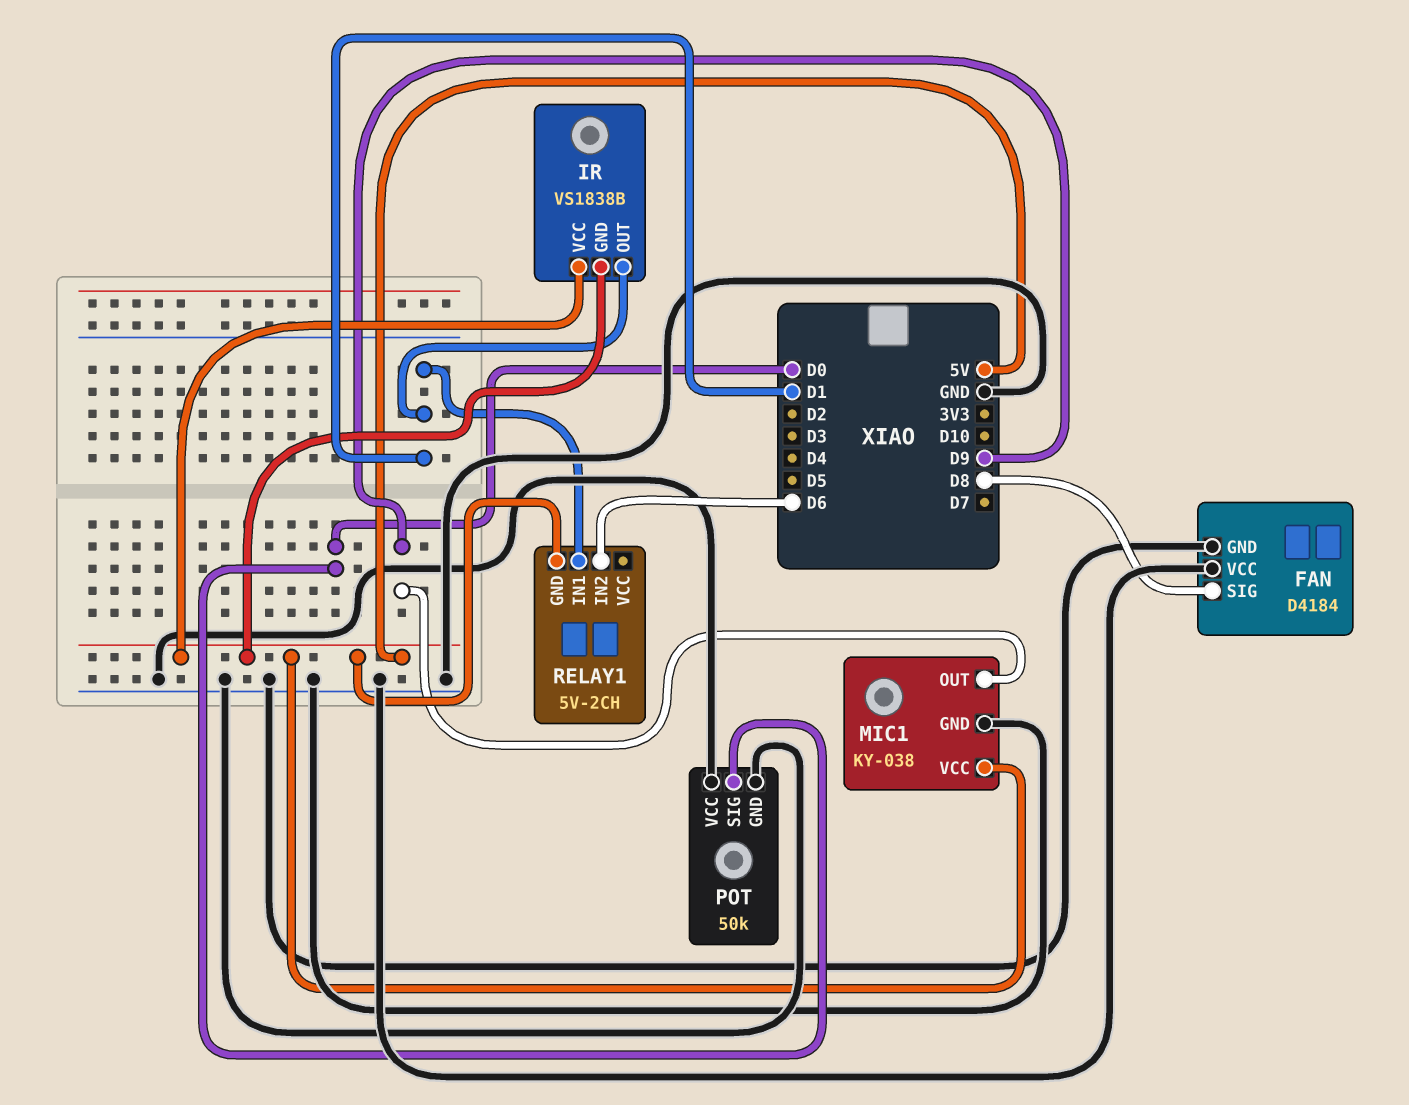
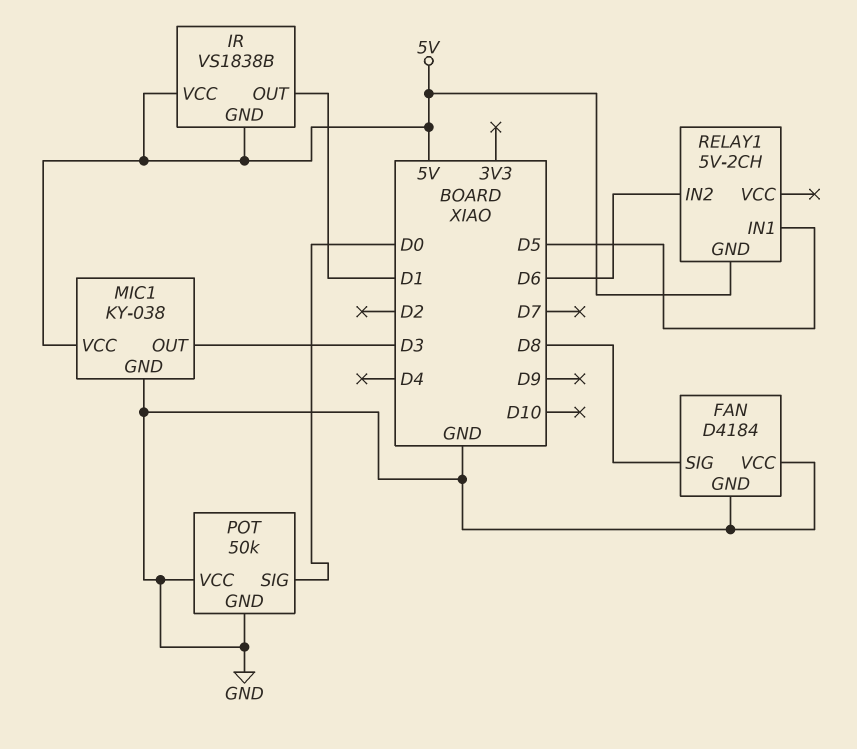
MIC1 pin OUT: D9 -> D3
RELAY1 pin IN1: D1 -> D5

